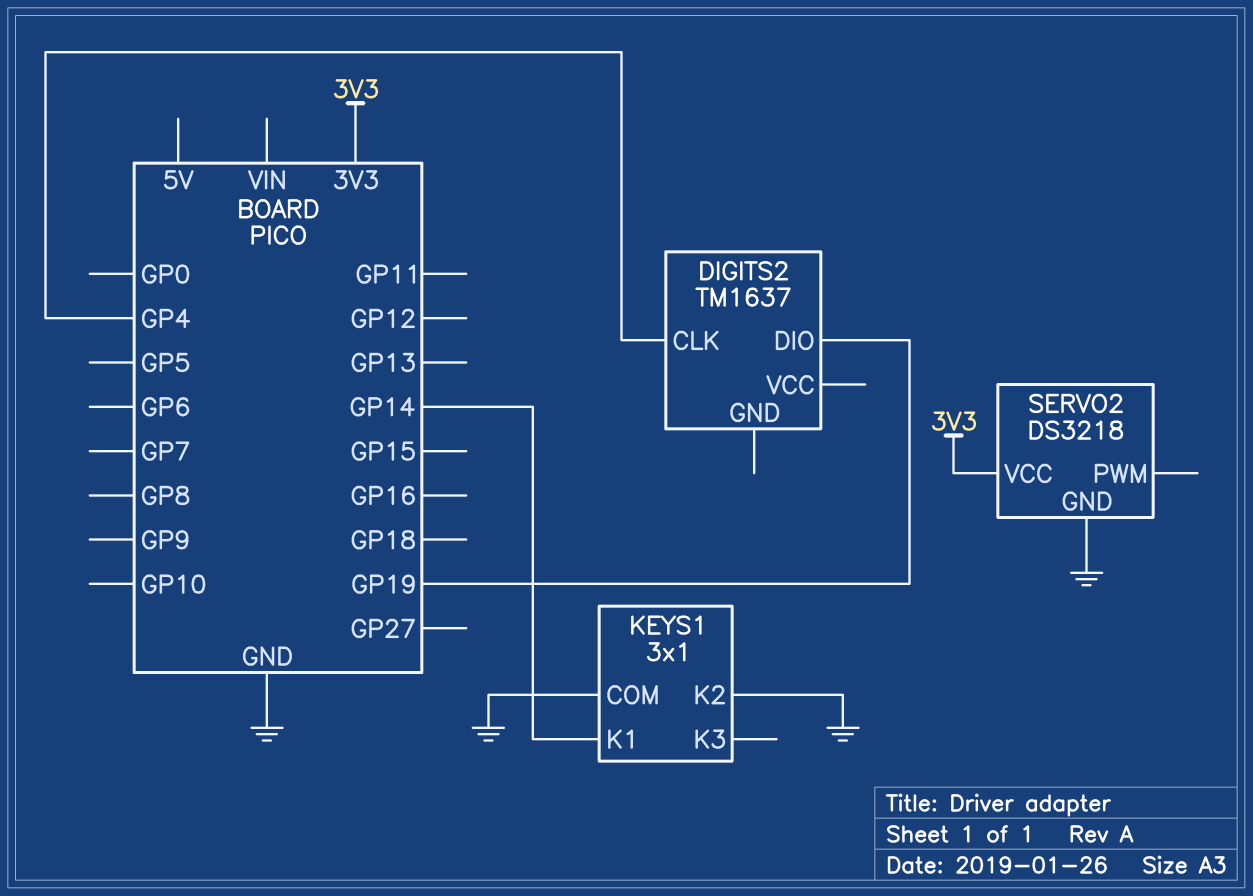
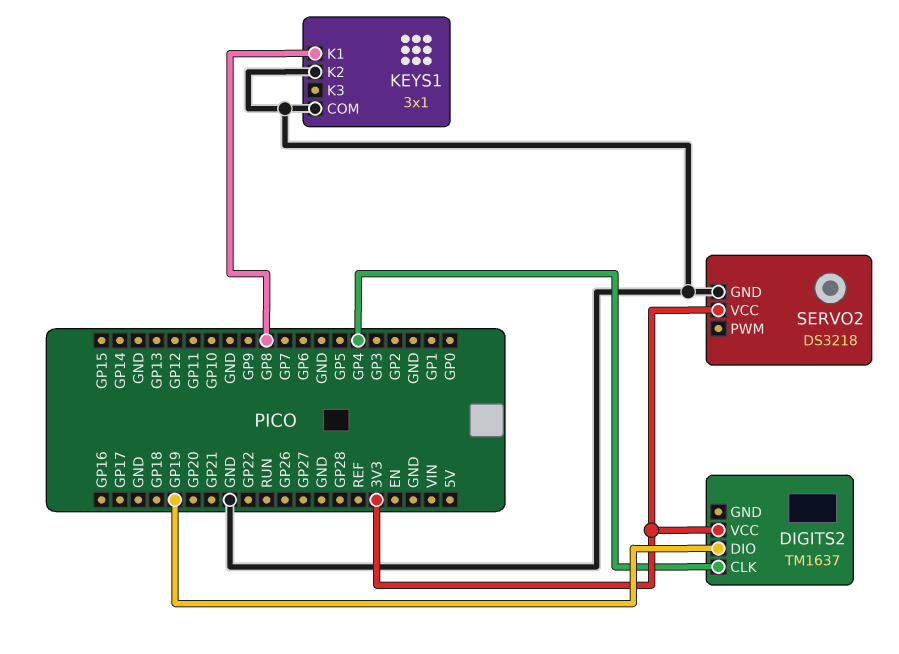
DIGITS2 pin VCC: none -> 3V3
KEYS1 pin K1: GP14 -> GP8

